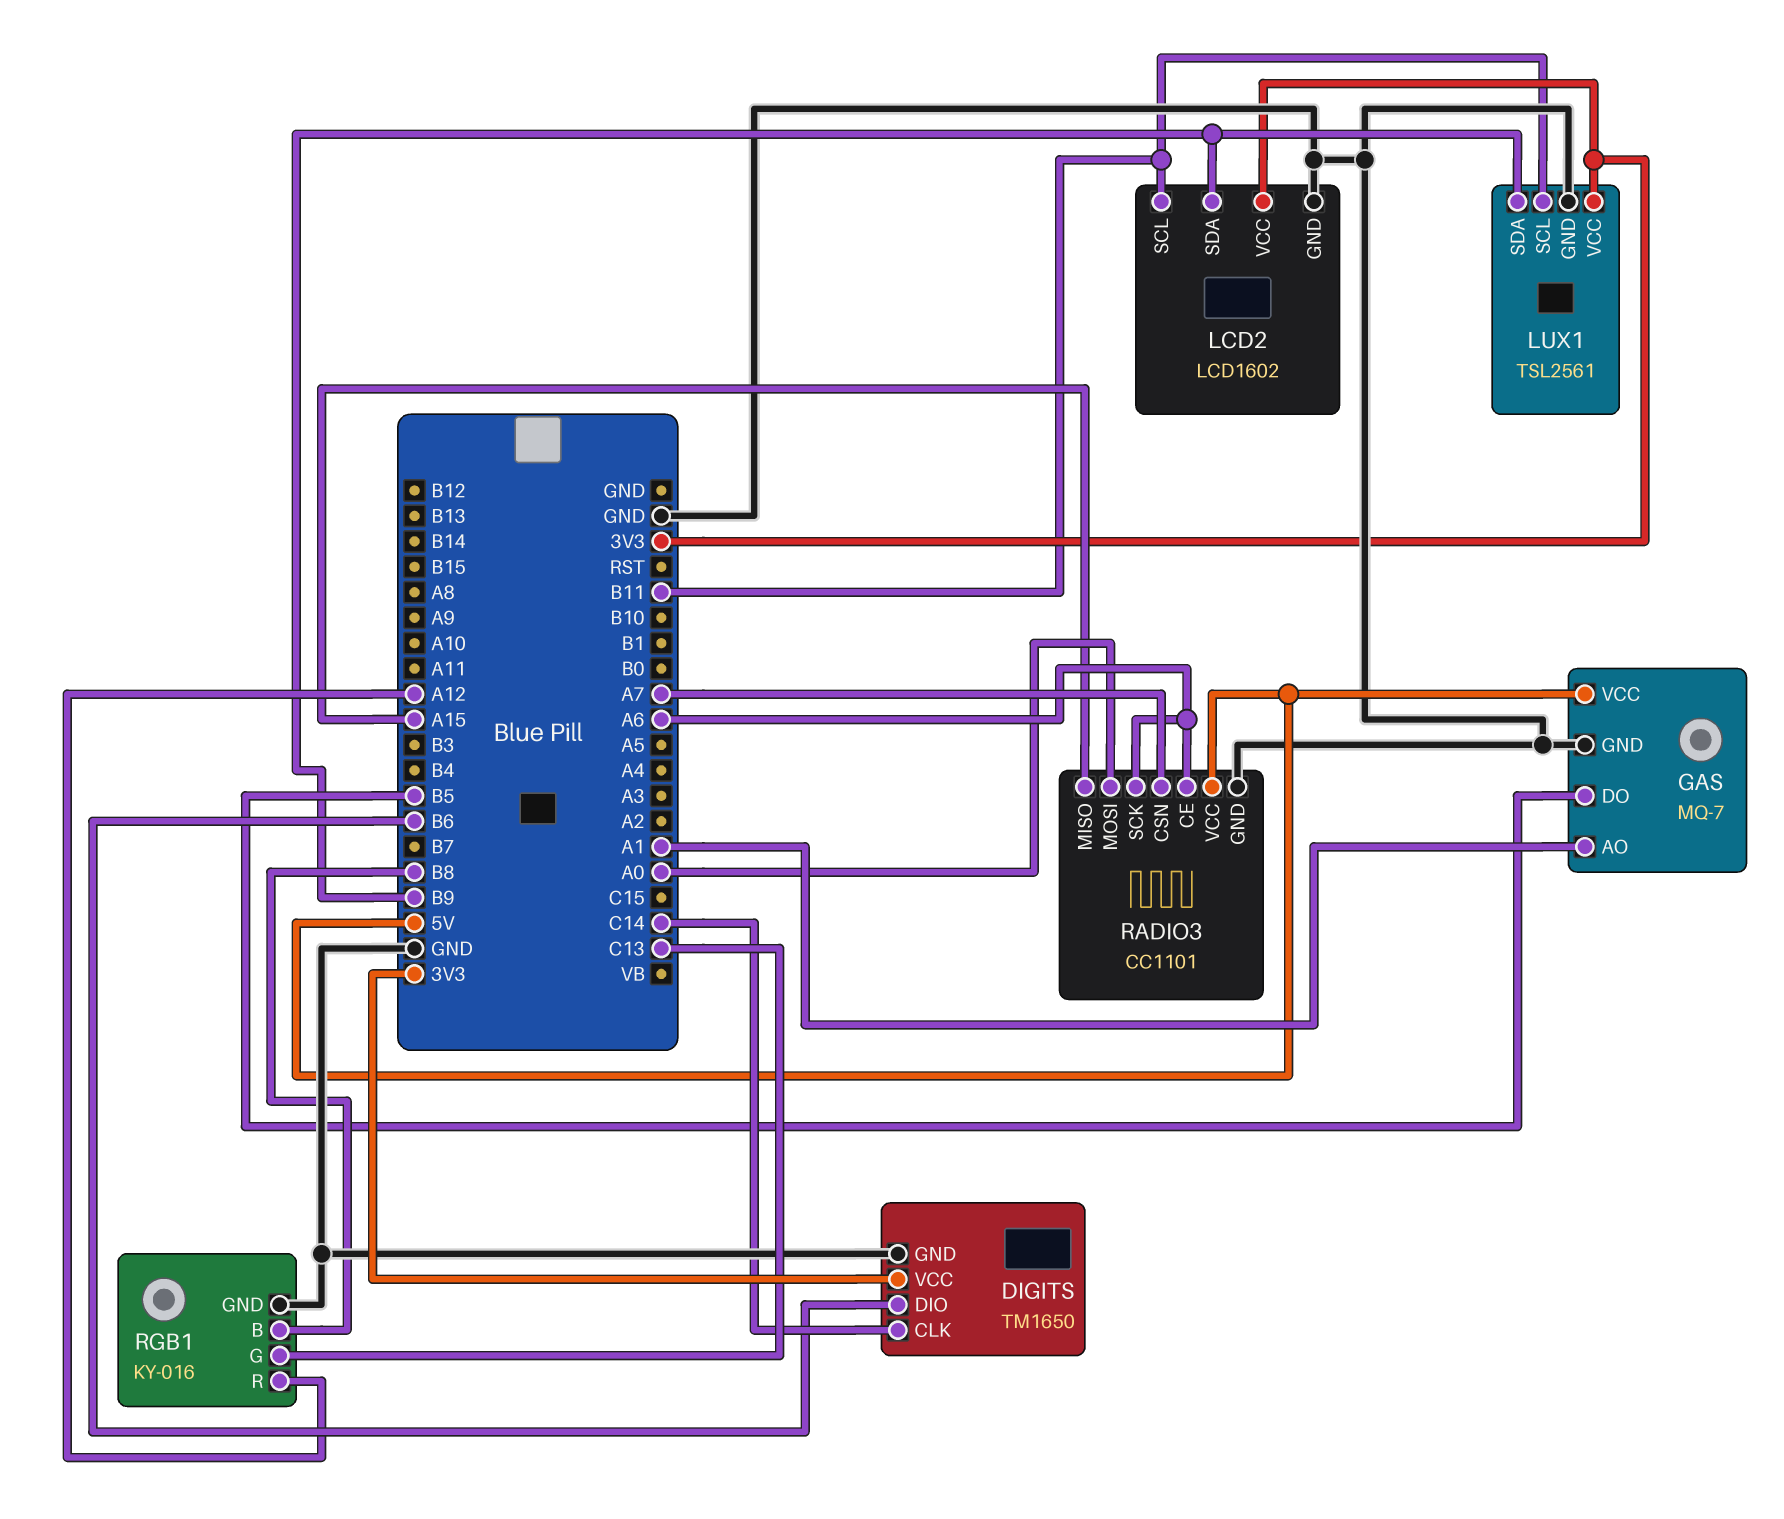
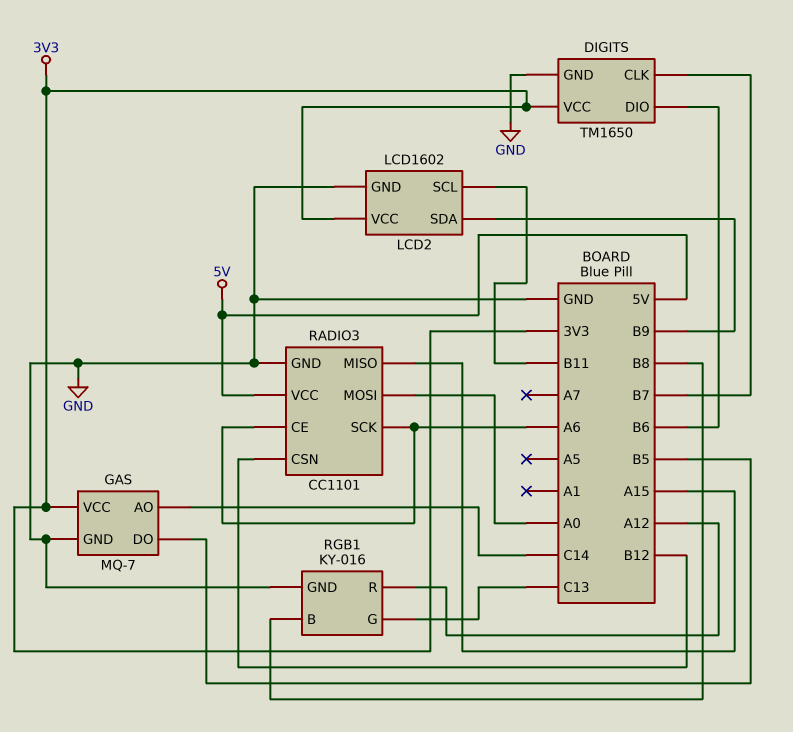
DIGITS pin CLK: C14 -> B7
GAS pin AO: A1 -> C14
GAS pin VCC: 5V -> 3V3
LUX1: TSL2561 -> none
LUX1 pin GND: GND -> none
LUX1 pin SCL: B11 -> none
LUX1 pin SDA: B9 -> none
LUX1 pin VCC: 3V3 -> none
RADIO3 pin CSN: A7 -> B12

